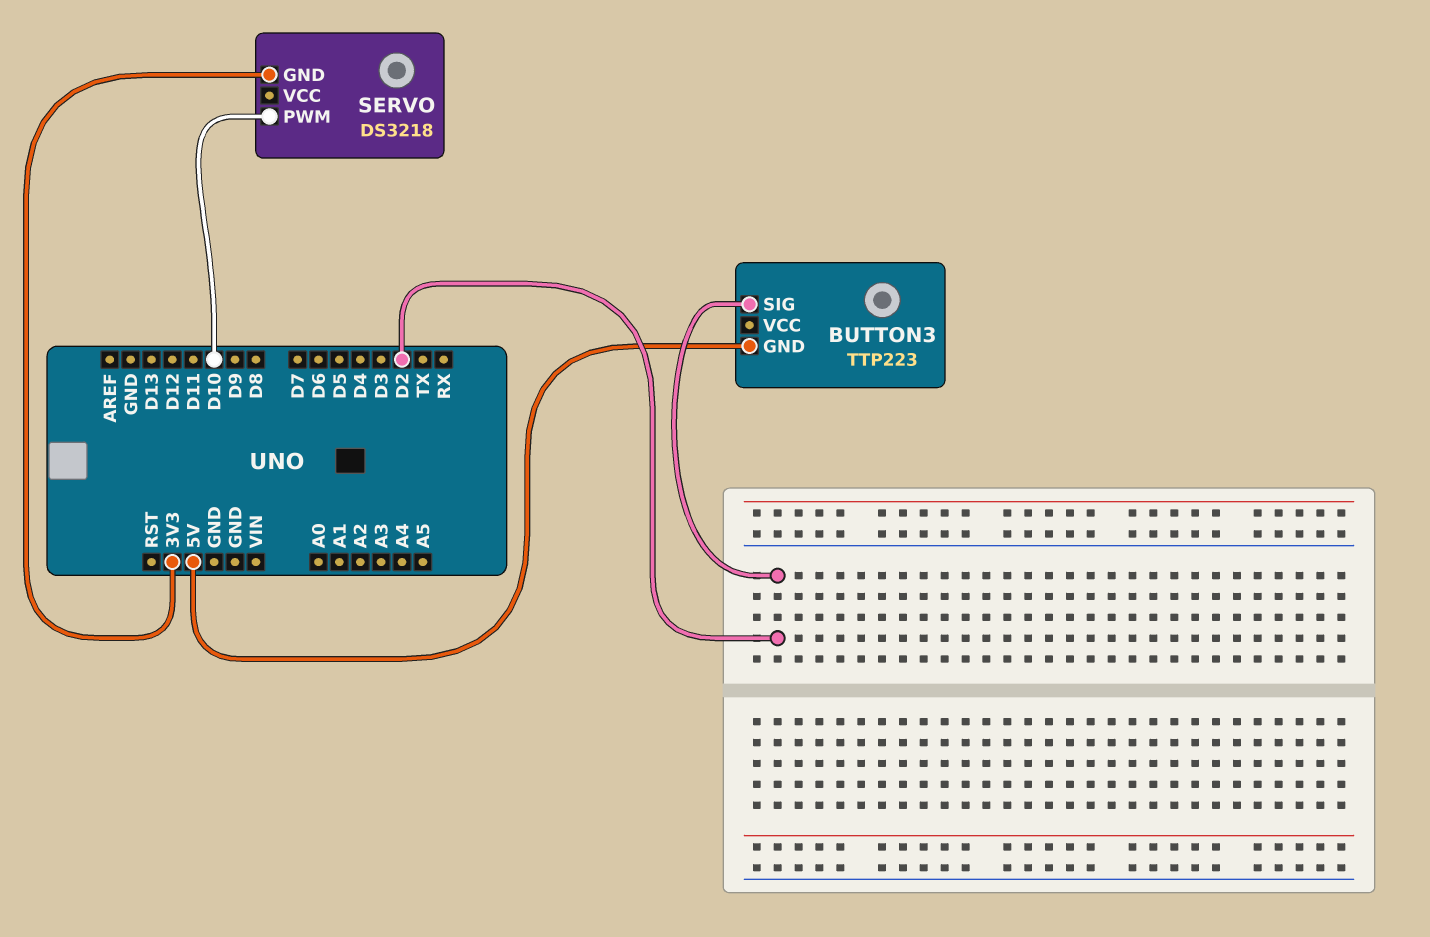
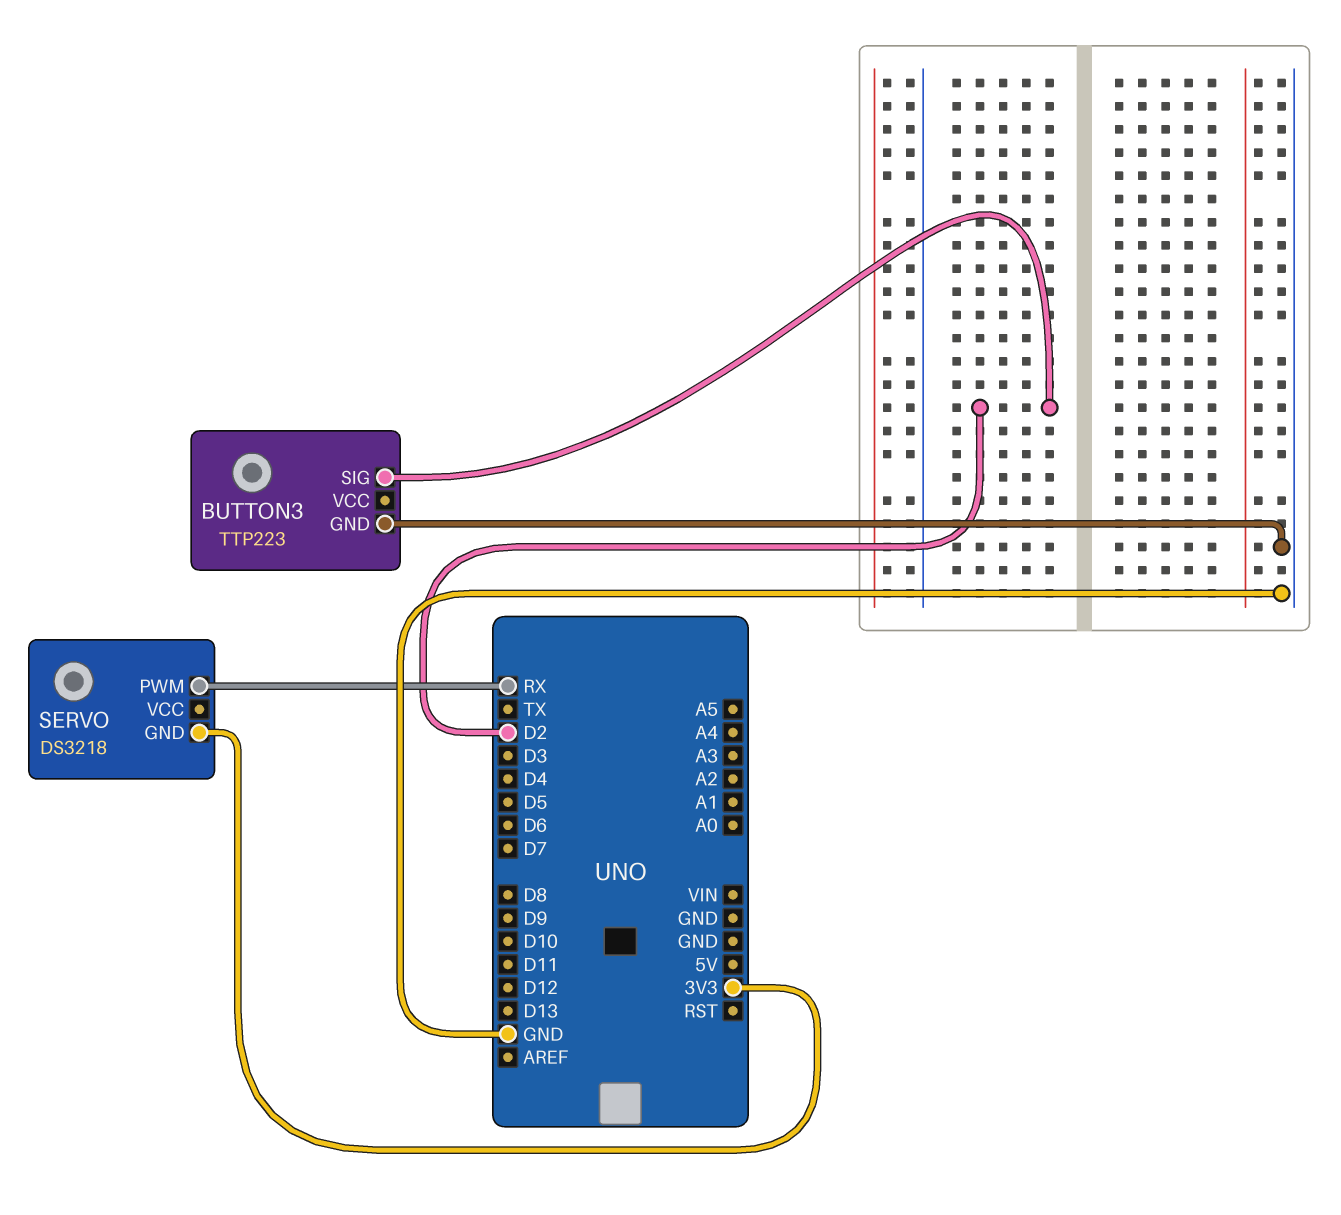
BUTTON3 pin GND: 5V -> GND
SERVO pin PWM: D10 -> RX

